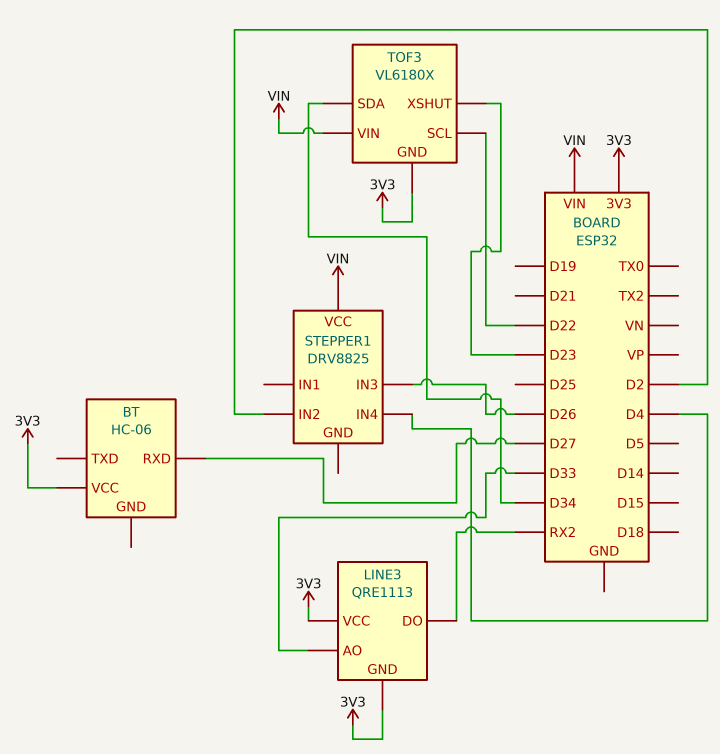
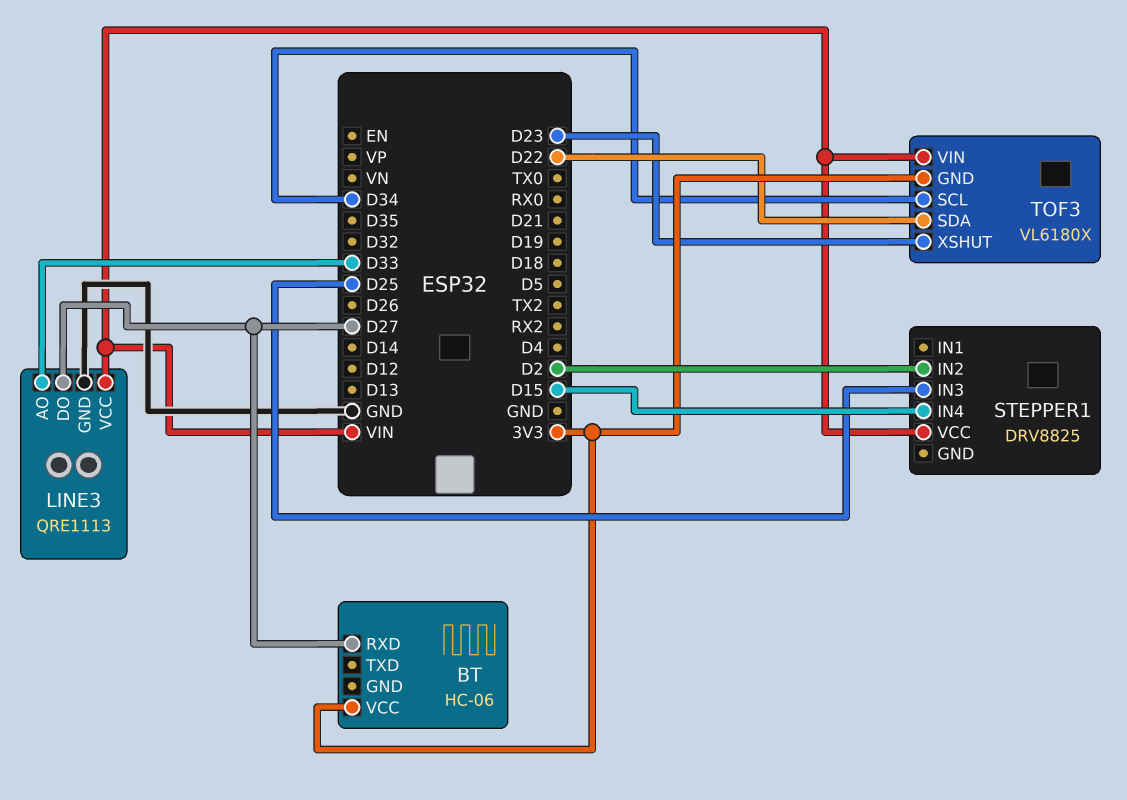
LINE3 pin DO: RX2 -> D27
LINE3 pin GND: 3V3 -> GND
LINE3 pin VCC: 3V3 -> VIN
STEPPER1 pin IN3: D26 -> D25
STEPPER1 pin IN4: D4 -> D15
TOF3 pin SCL: D22 -> D34
TOF3 pin SDA: D34 -> D22

